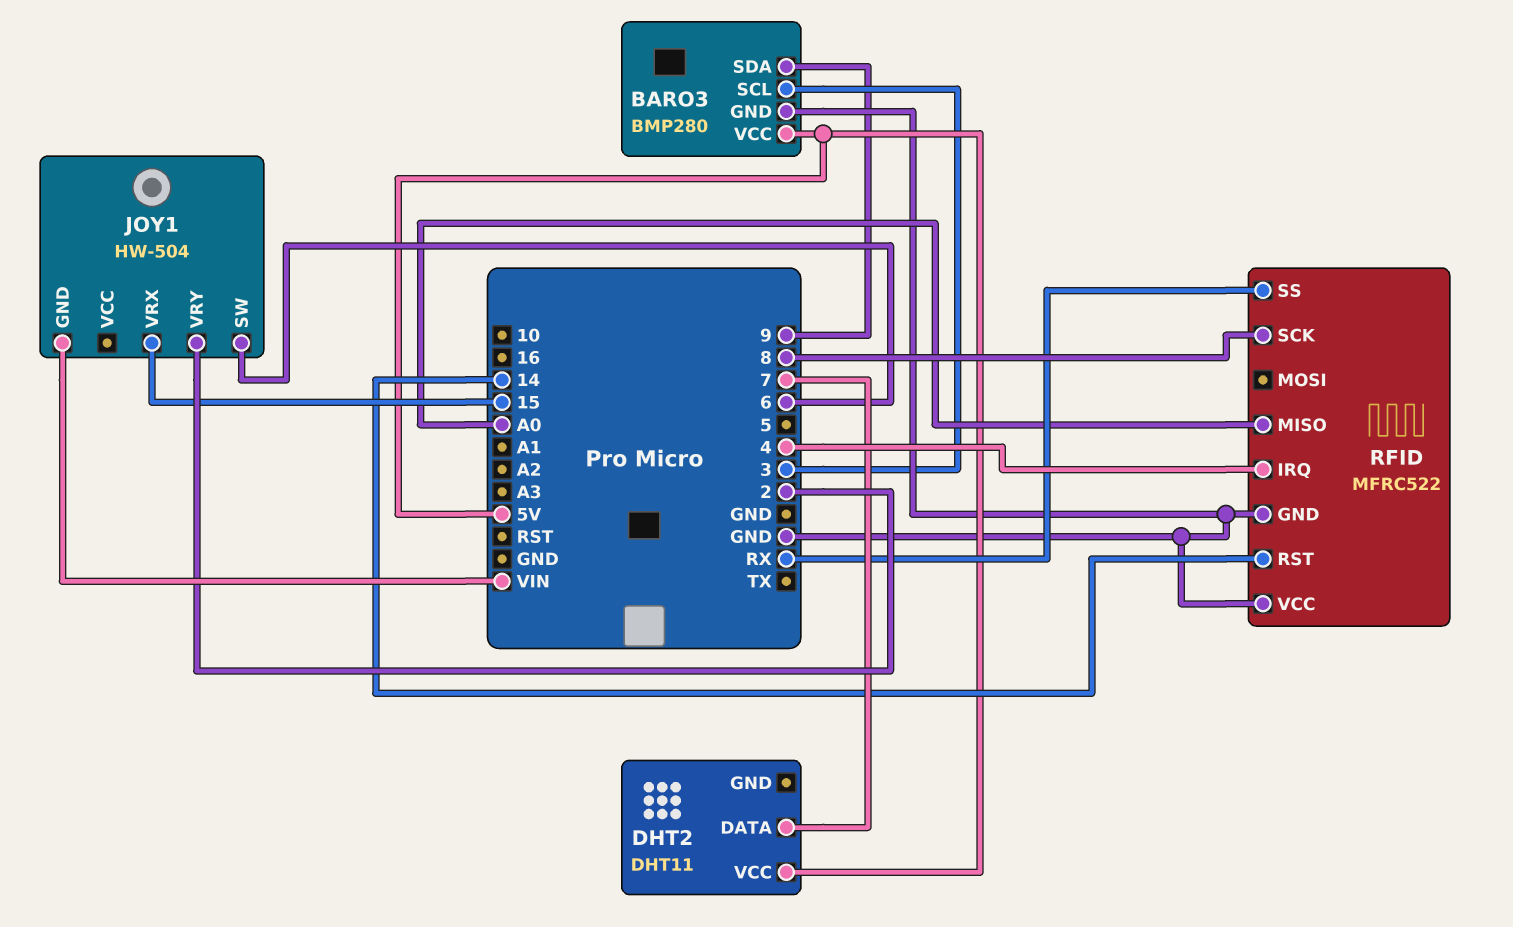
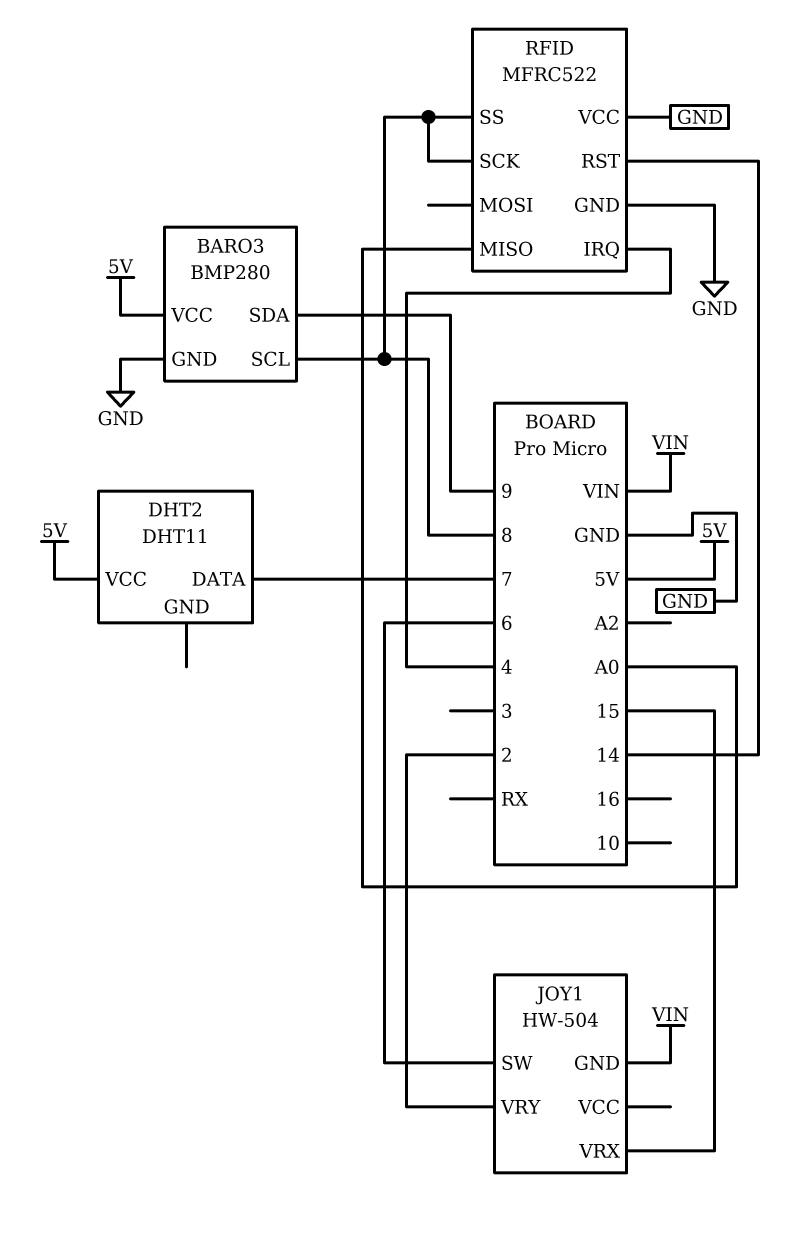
BARO3 pin SCL: 3 -> 8
RFID pin SS: RX -> 8

